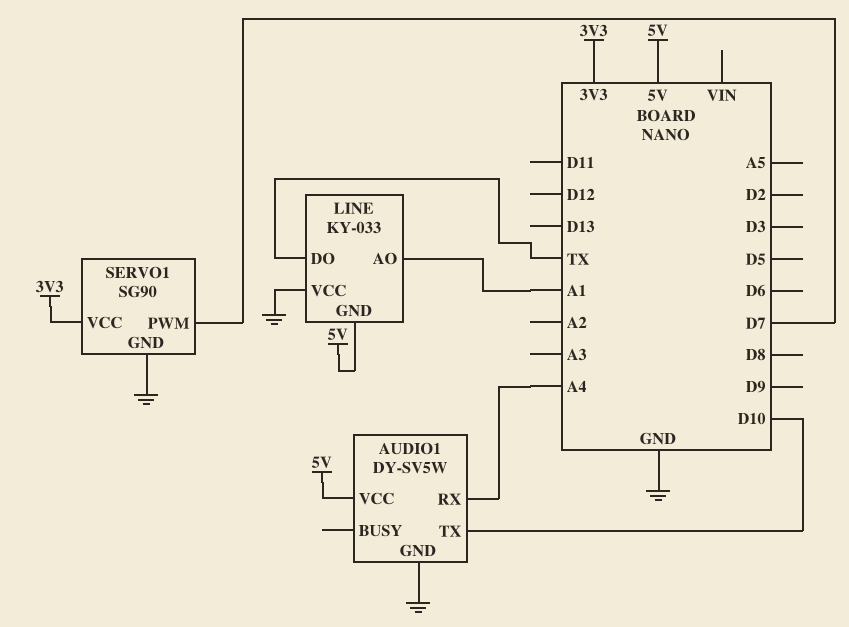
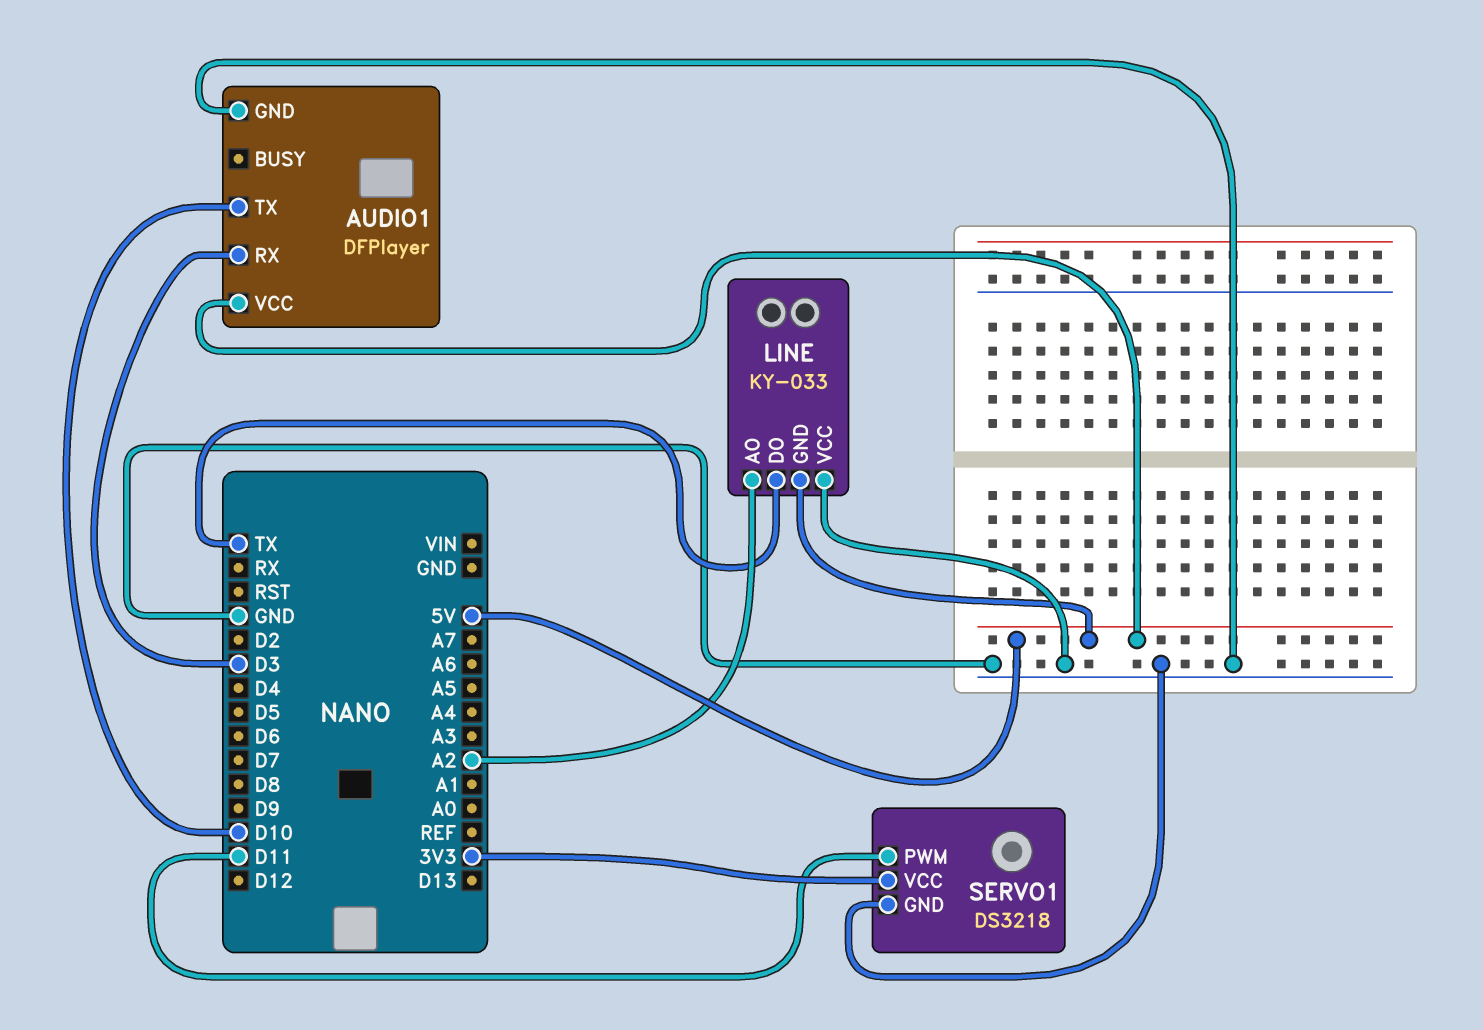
AUDIO1: DY-SV5W -> DFPlayer
AUDIO1 pin RX: A4 -> D3
LINE pin AO: A1 -> A2
SERVO1: SG90 -> DS3218
SERVO1 pin PWM: D7 -> D11

